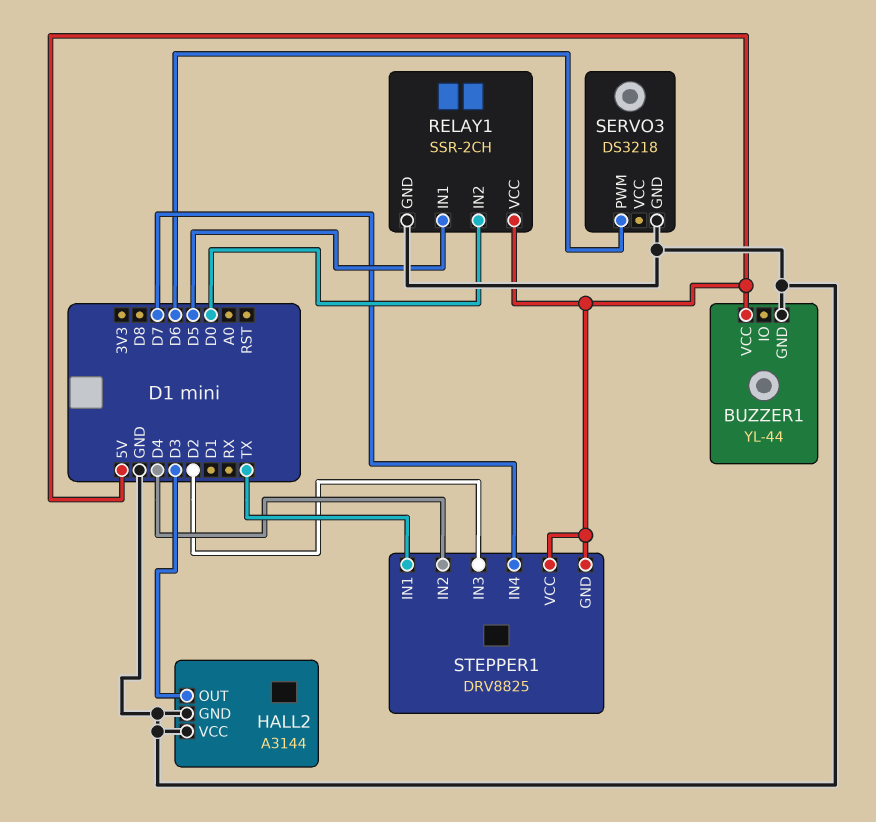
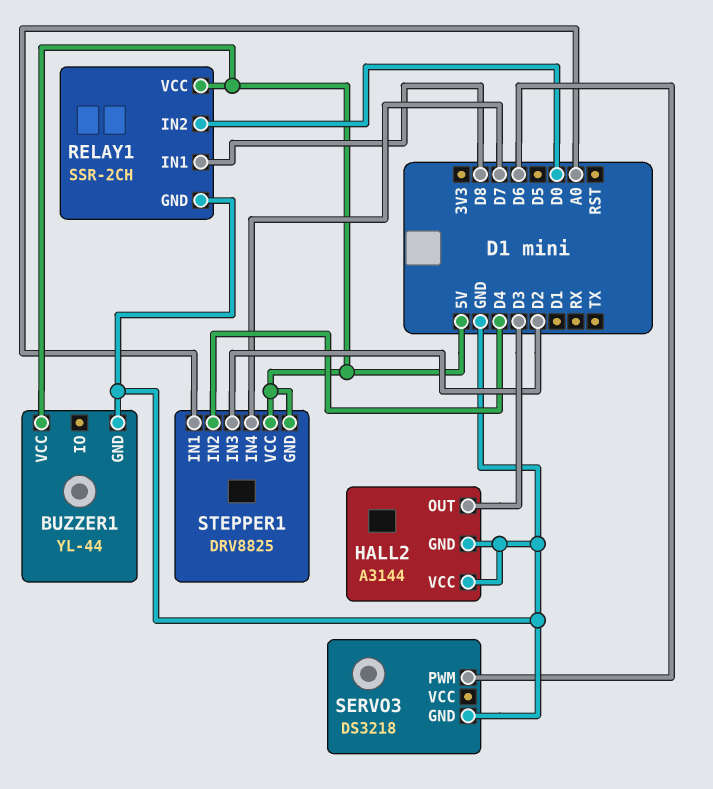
RELAY1 pin IN1: D5 -> D8
STEPPER1 pin IN1: TX -> A0

